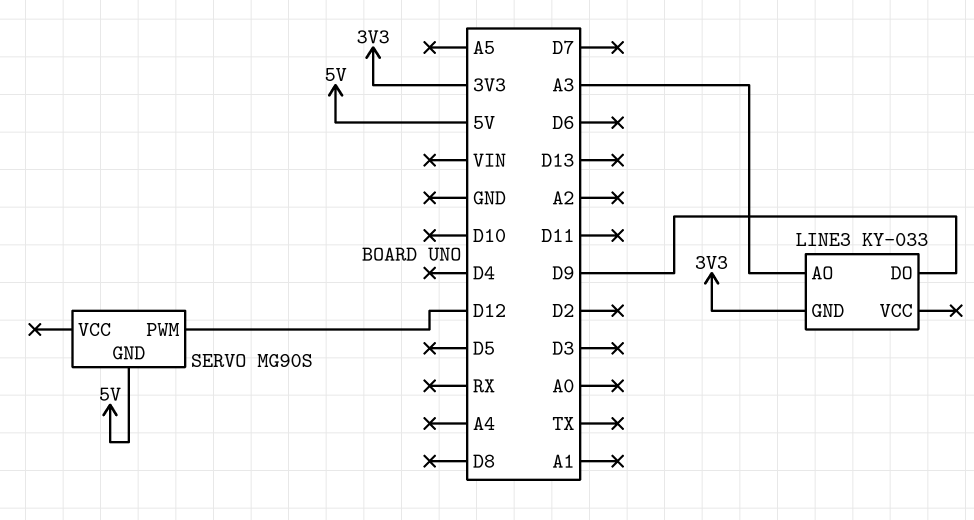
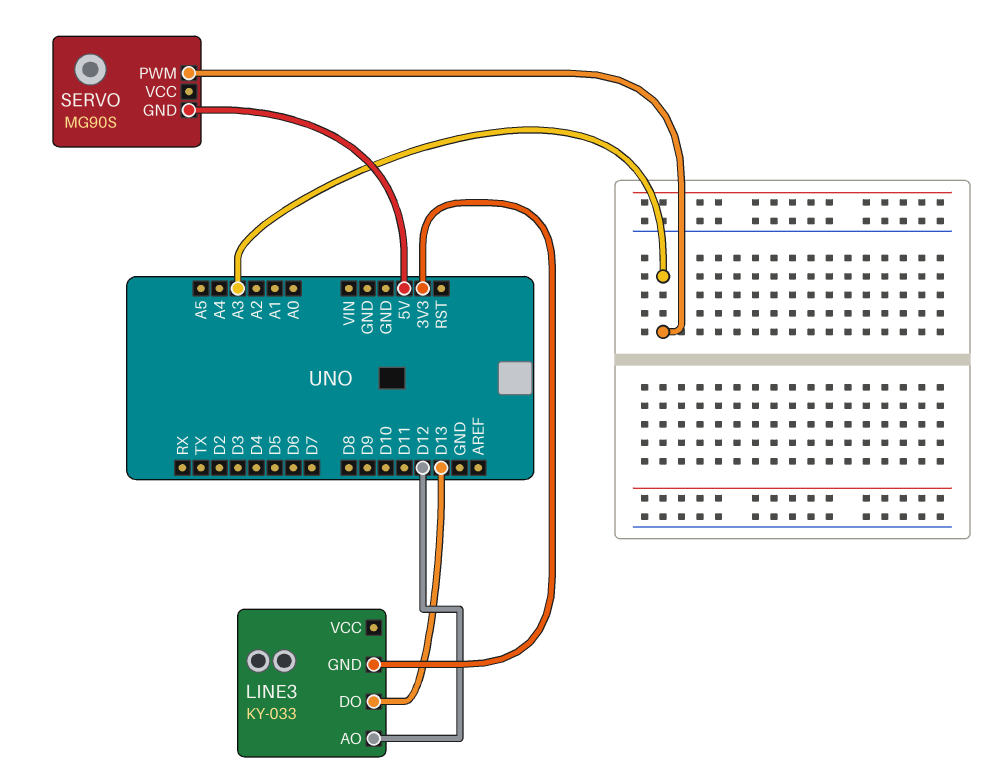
LINE3 pin AO: A3 -> D12
LINE3 pin DO: D9 -> D13
SERVO pin PWM: D12 -> A3

